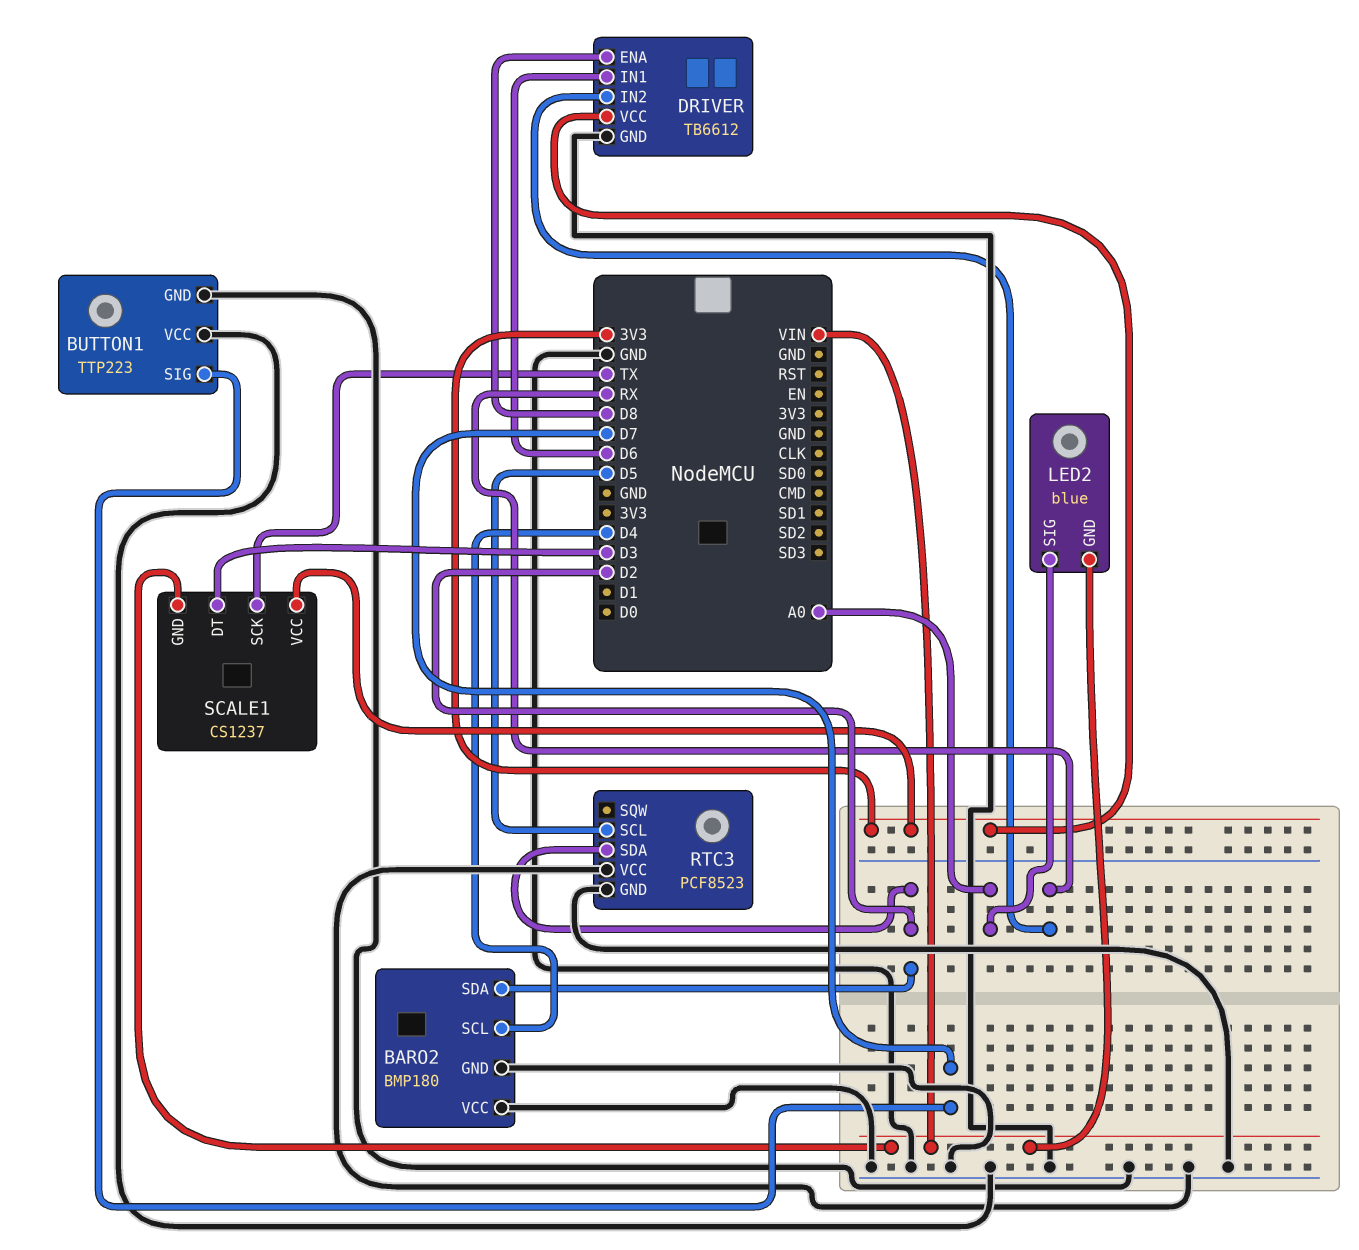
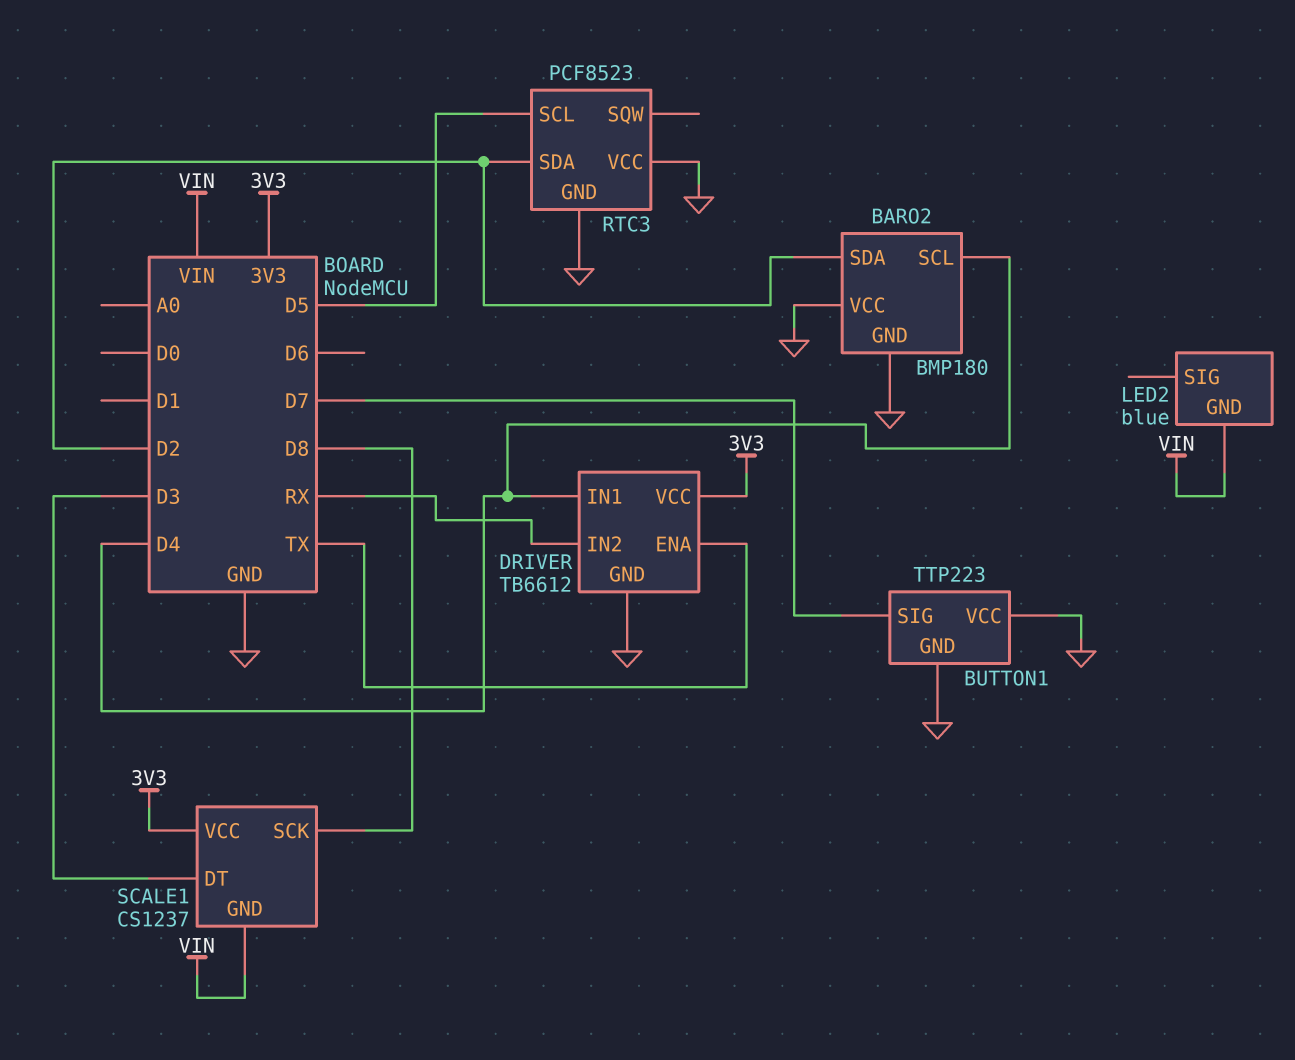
DRIVER pin ENA: D8 -> TX
DRIVER pin IN1: D6 -> D4
LED2 pin SIG: A0 -> none
SCALE1 pin SCK: TX -> D8

